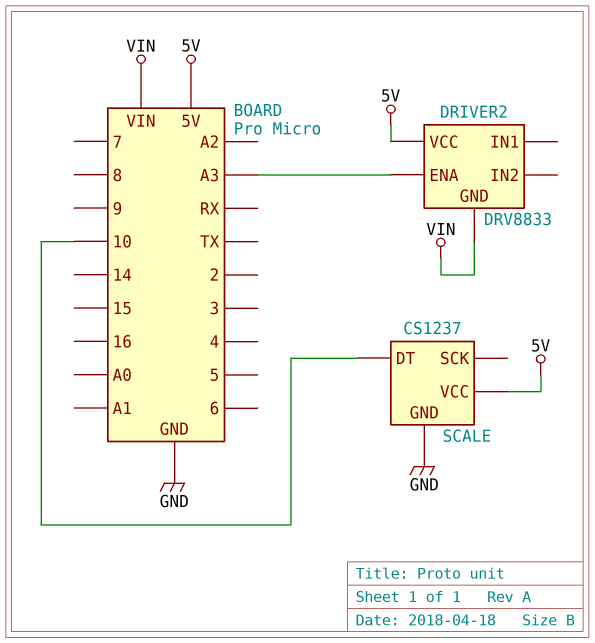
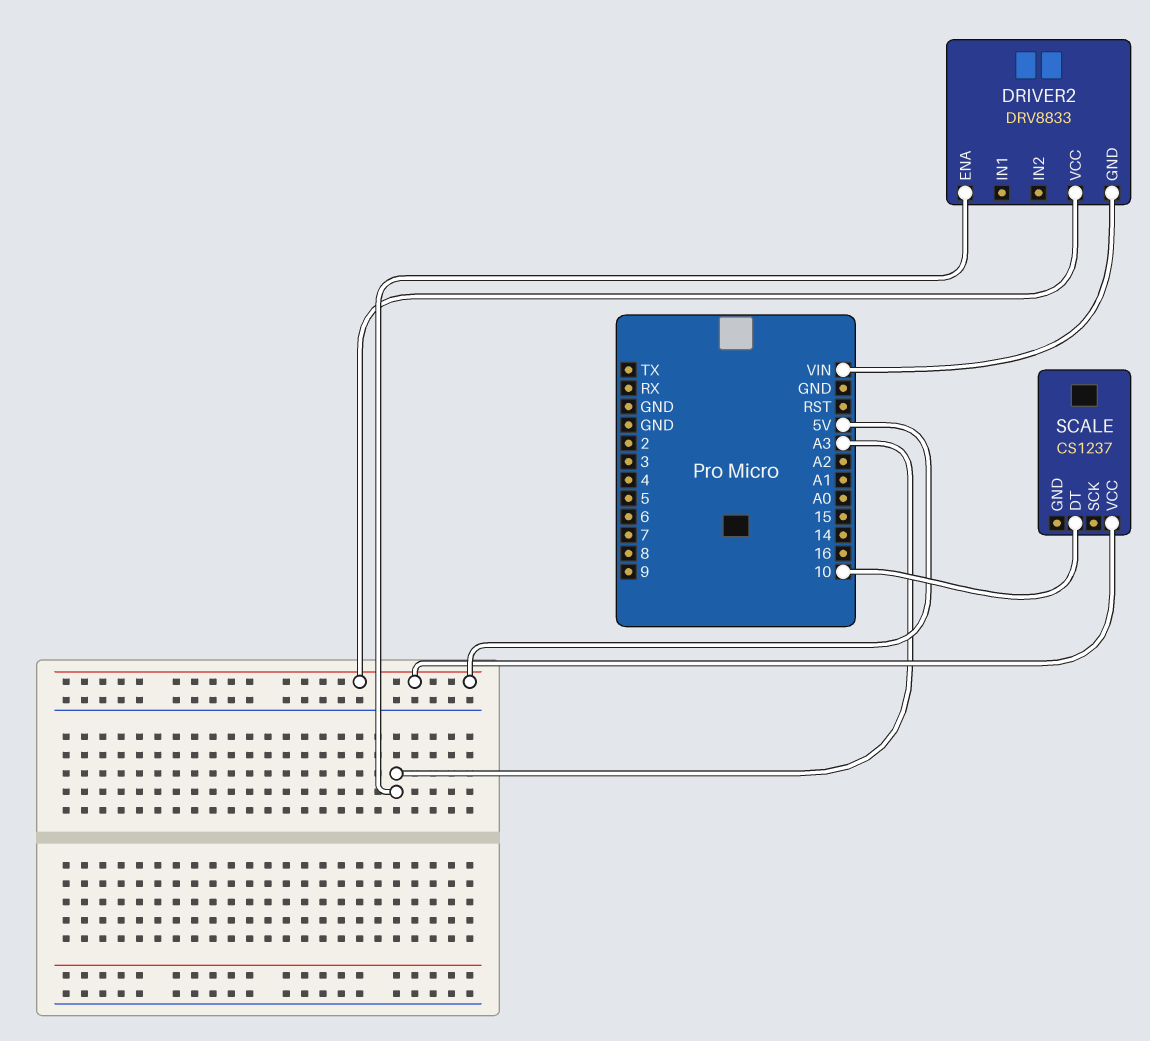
SCALE pin GND: GND -> none

